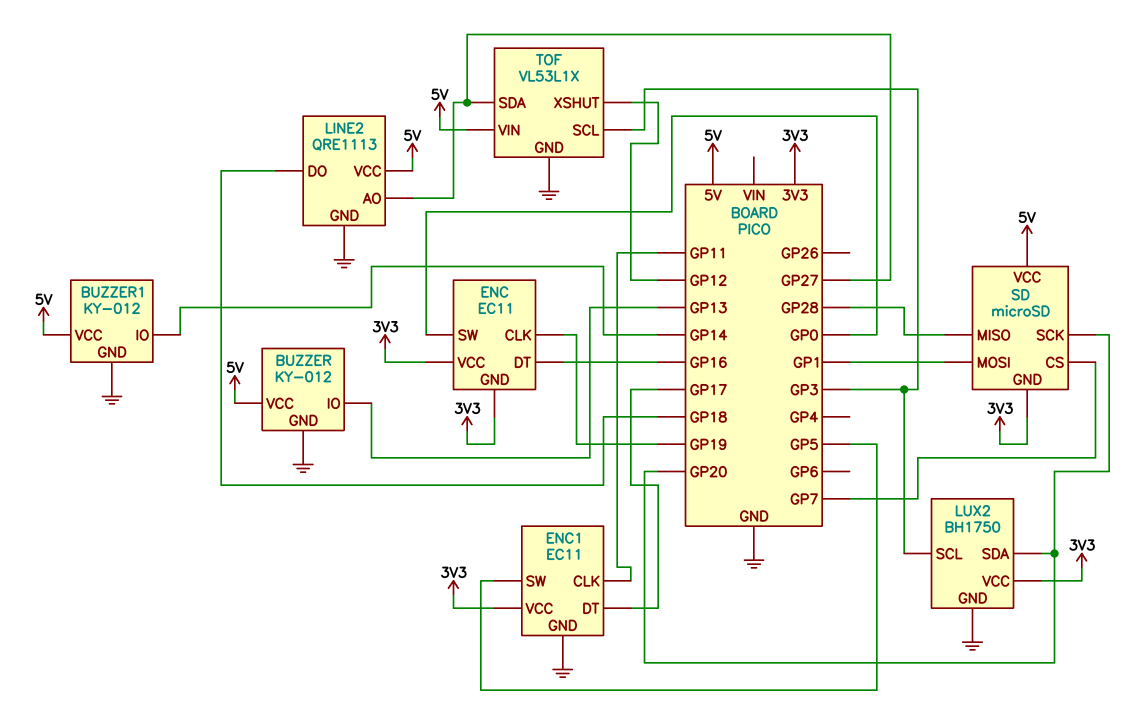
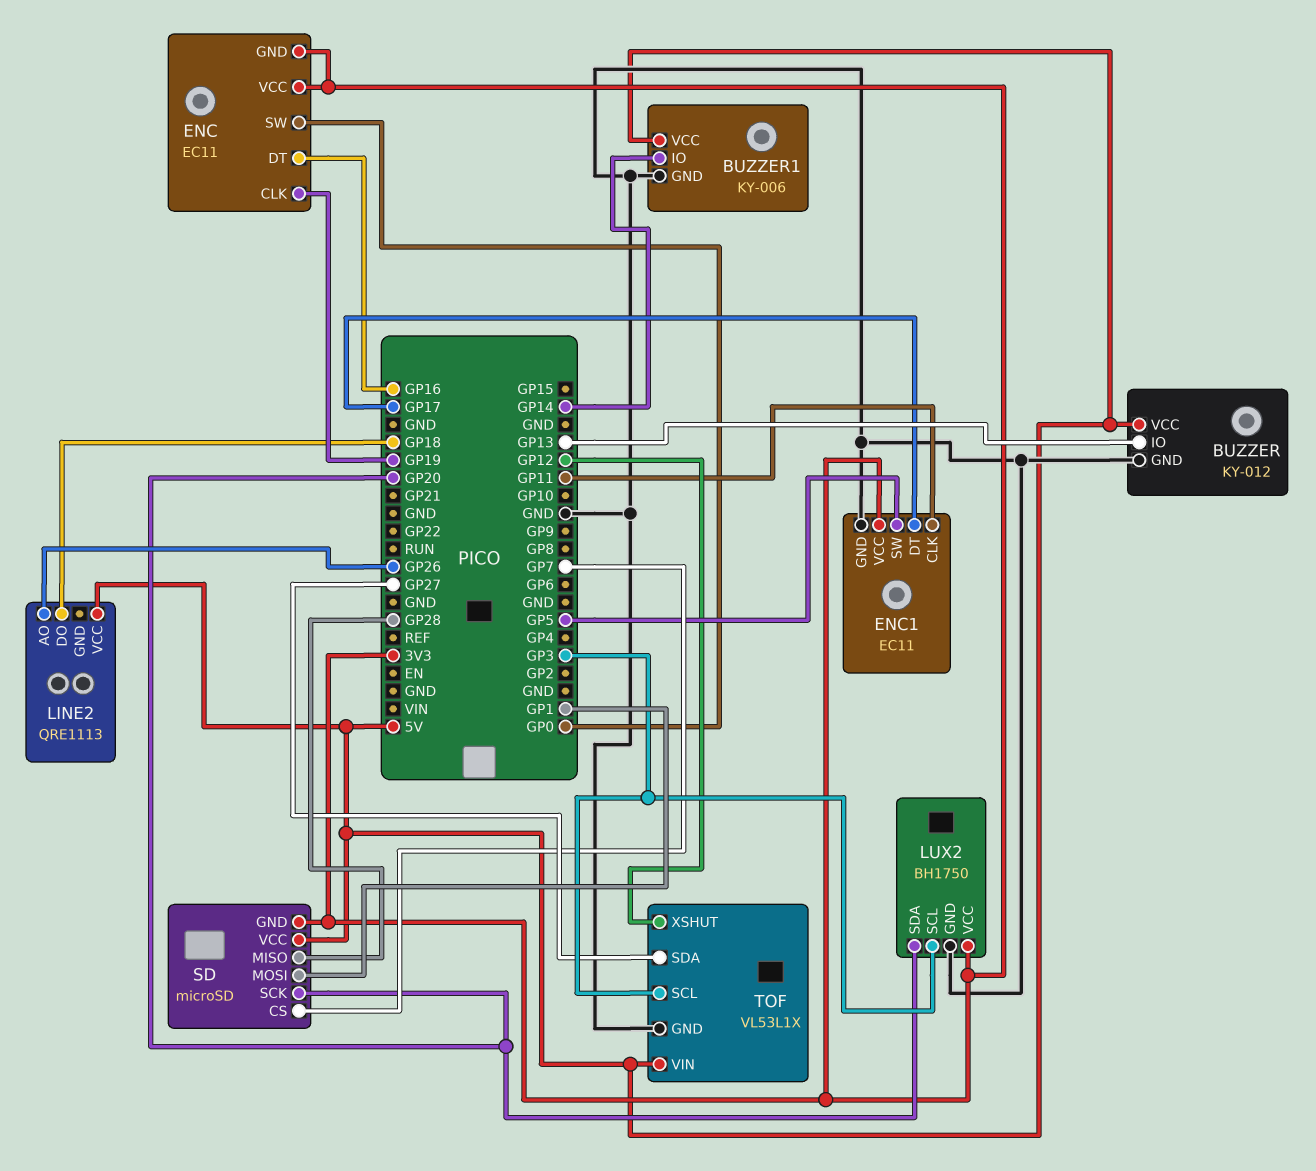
BUZZER1: KY-012 -> KY-006
LINE2 pin AO: GP27 -> GP26
LINE2 pin GND: GND -> none

